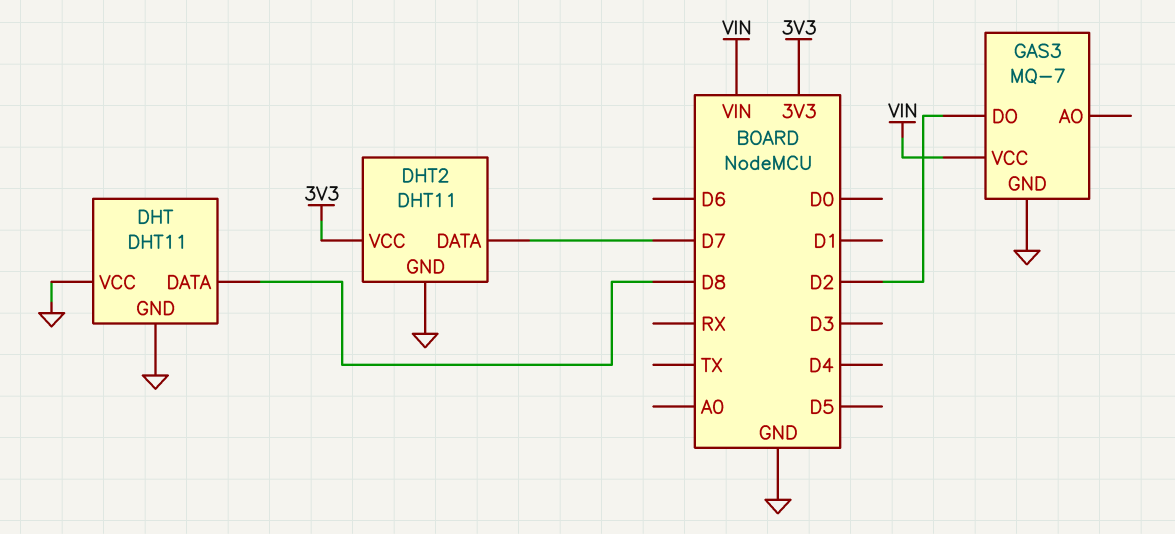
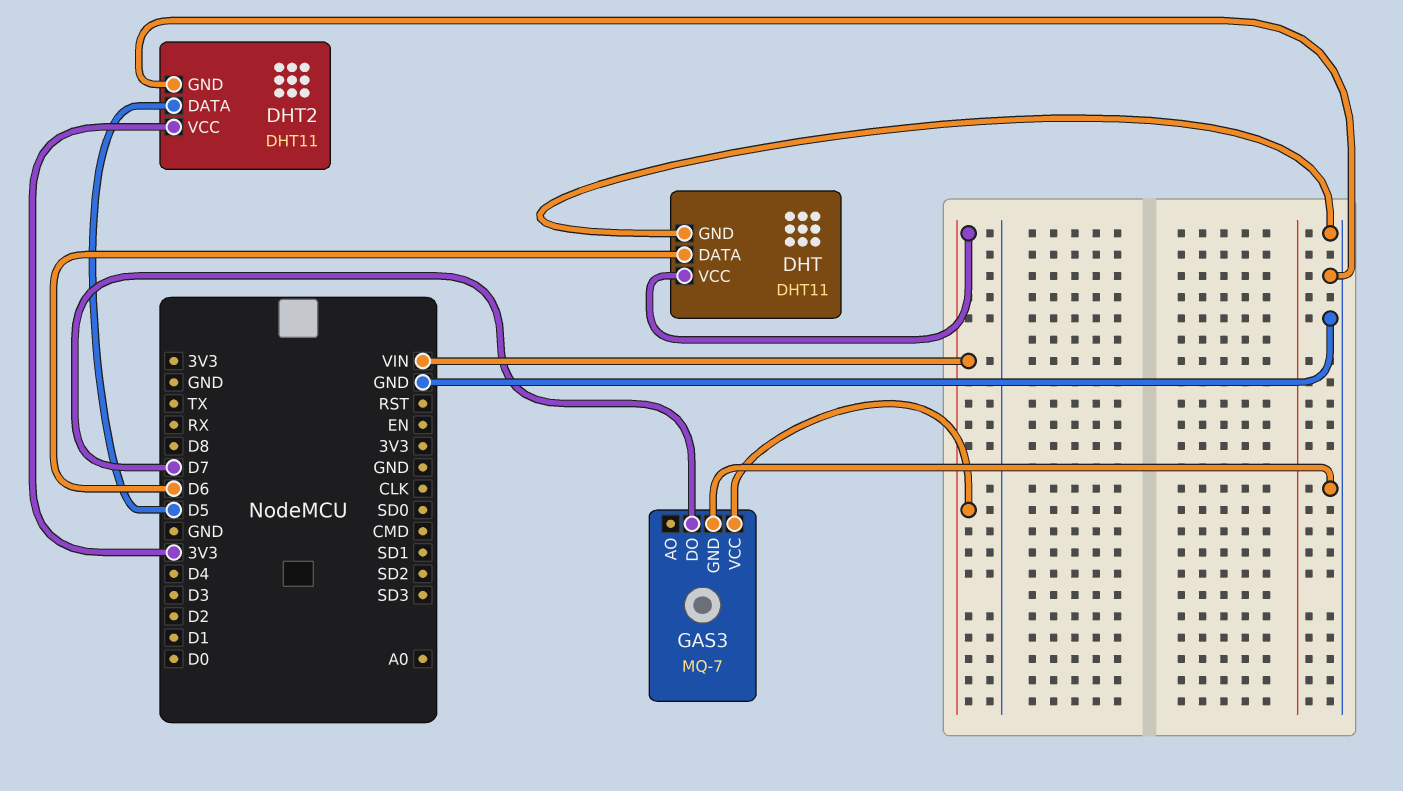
DHT pin DATA: D8 -> D6
DHT pin VCC: GND -> VIN
DHT2 pin DATA: D7 -> D5
GAS3 pin DO: D2 -> D7

